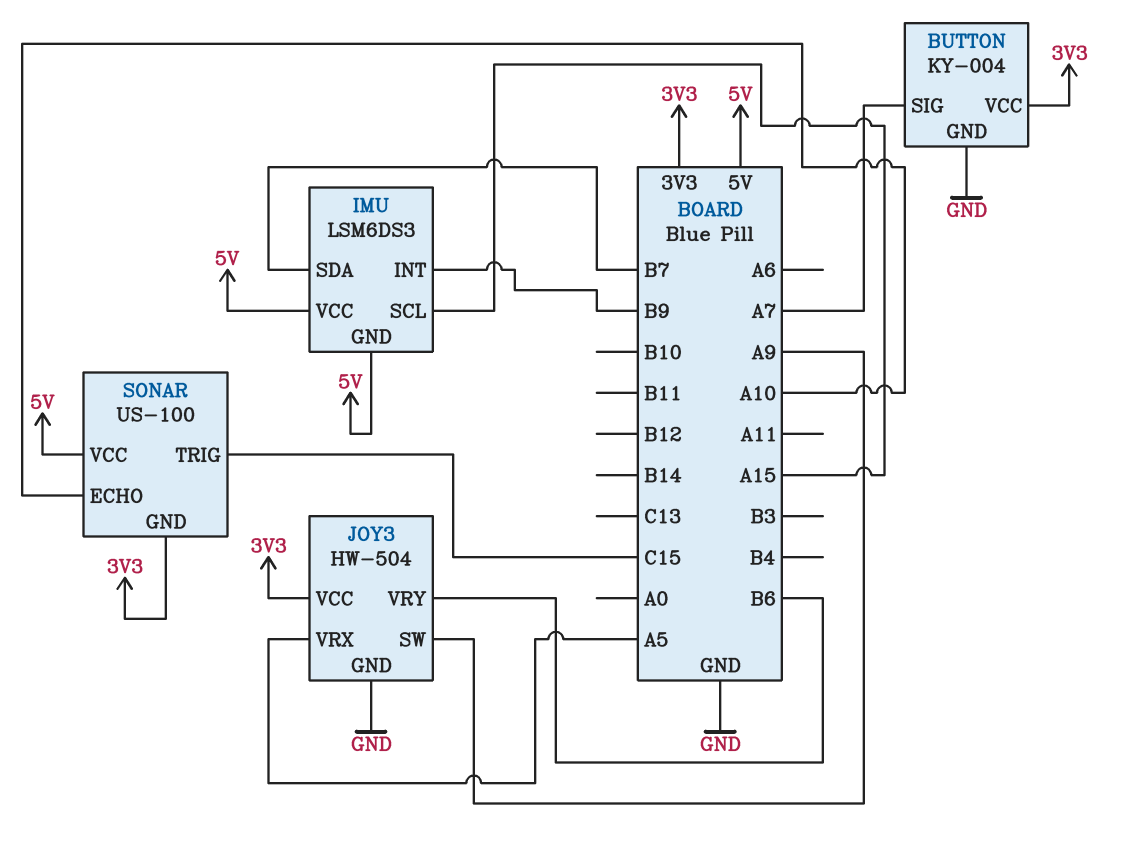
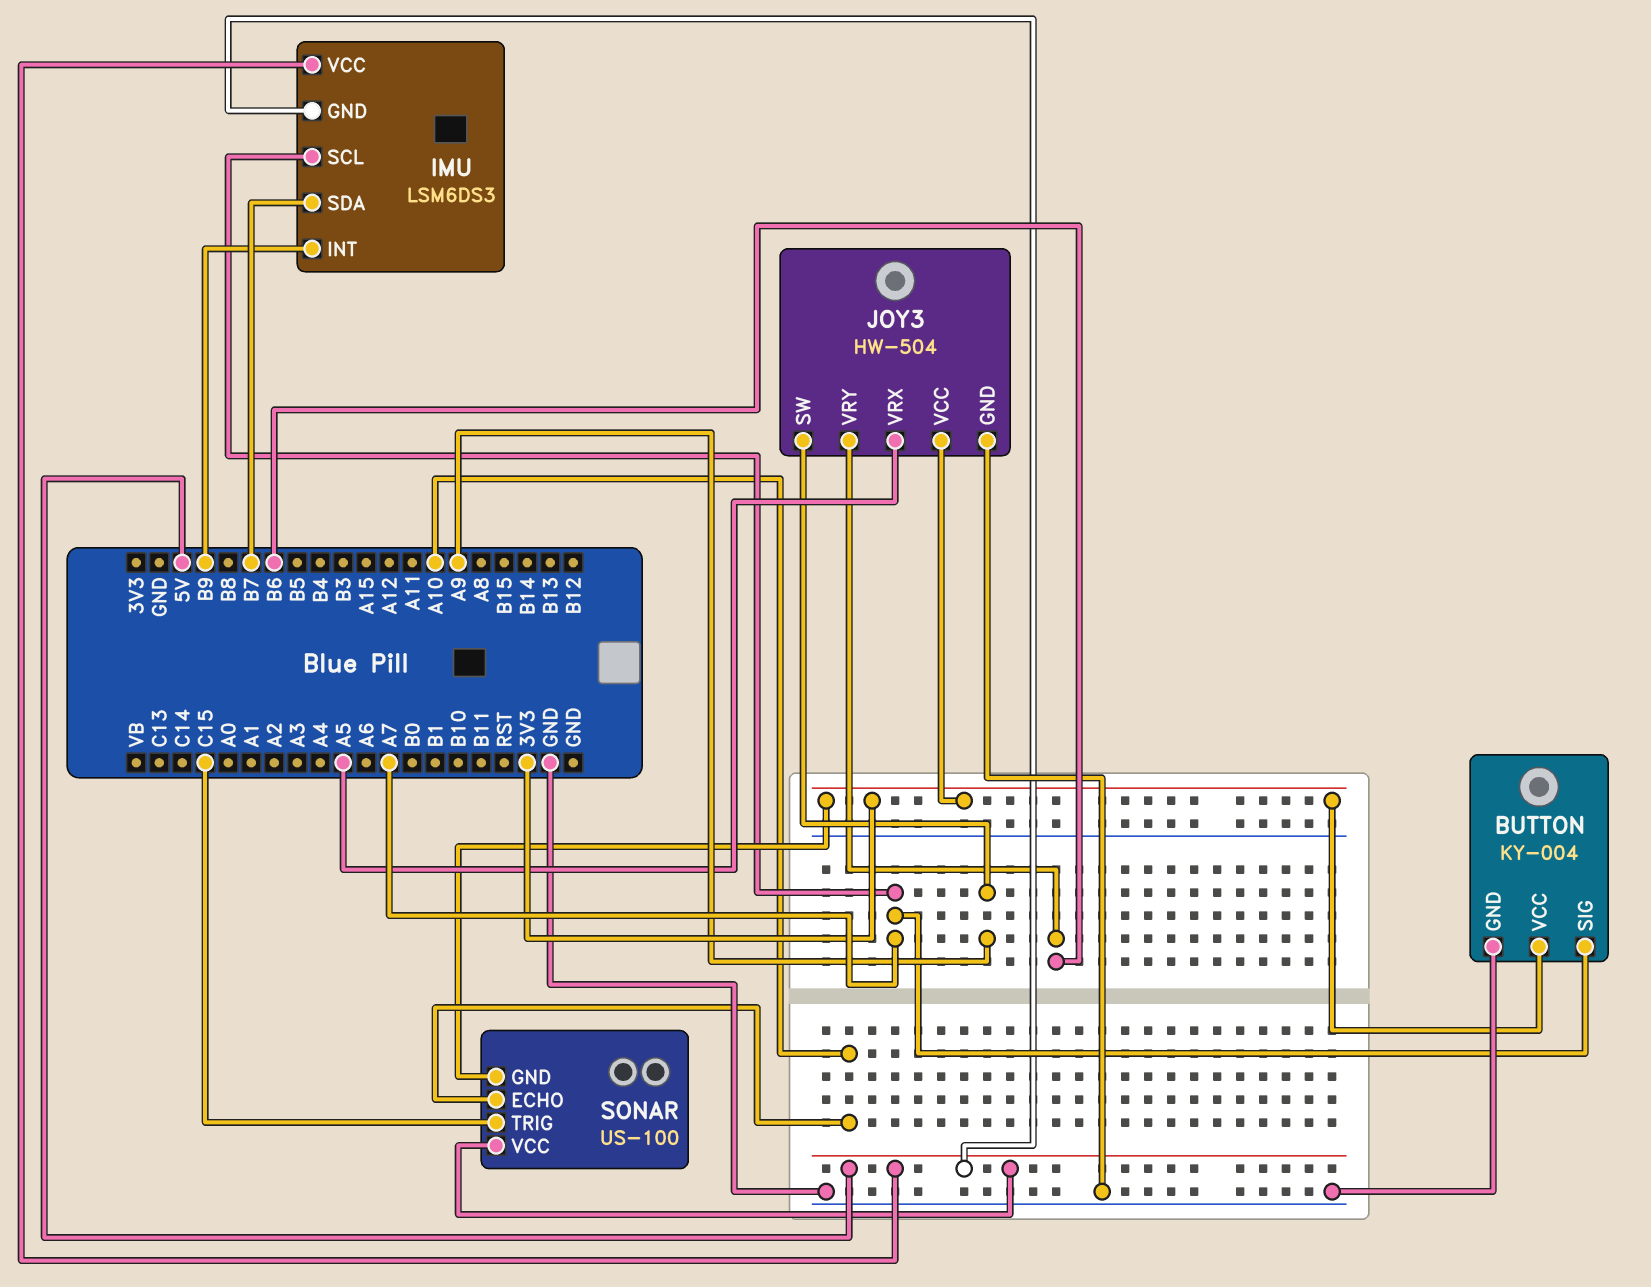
IMU pin SCL: A15 -> A7

